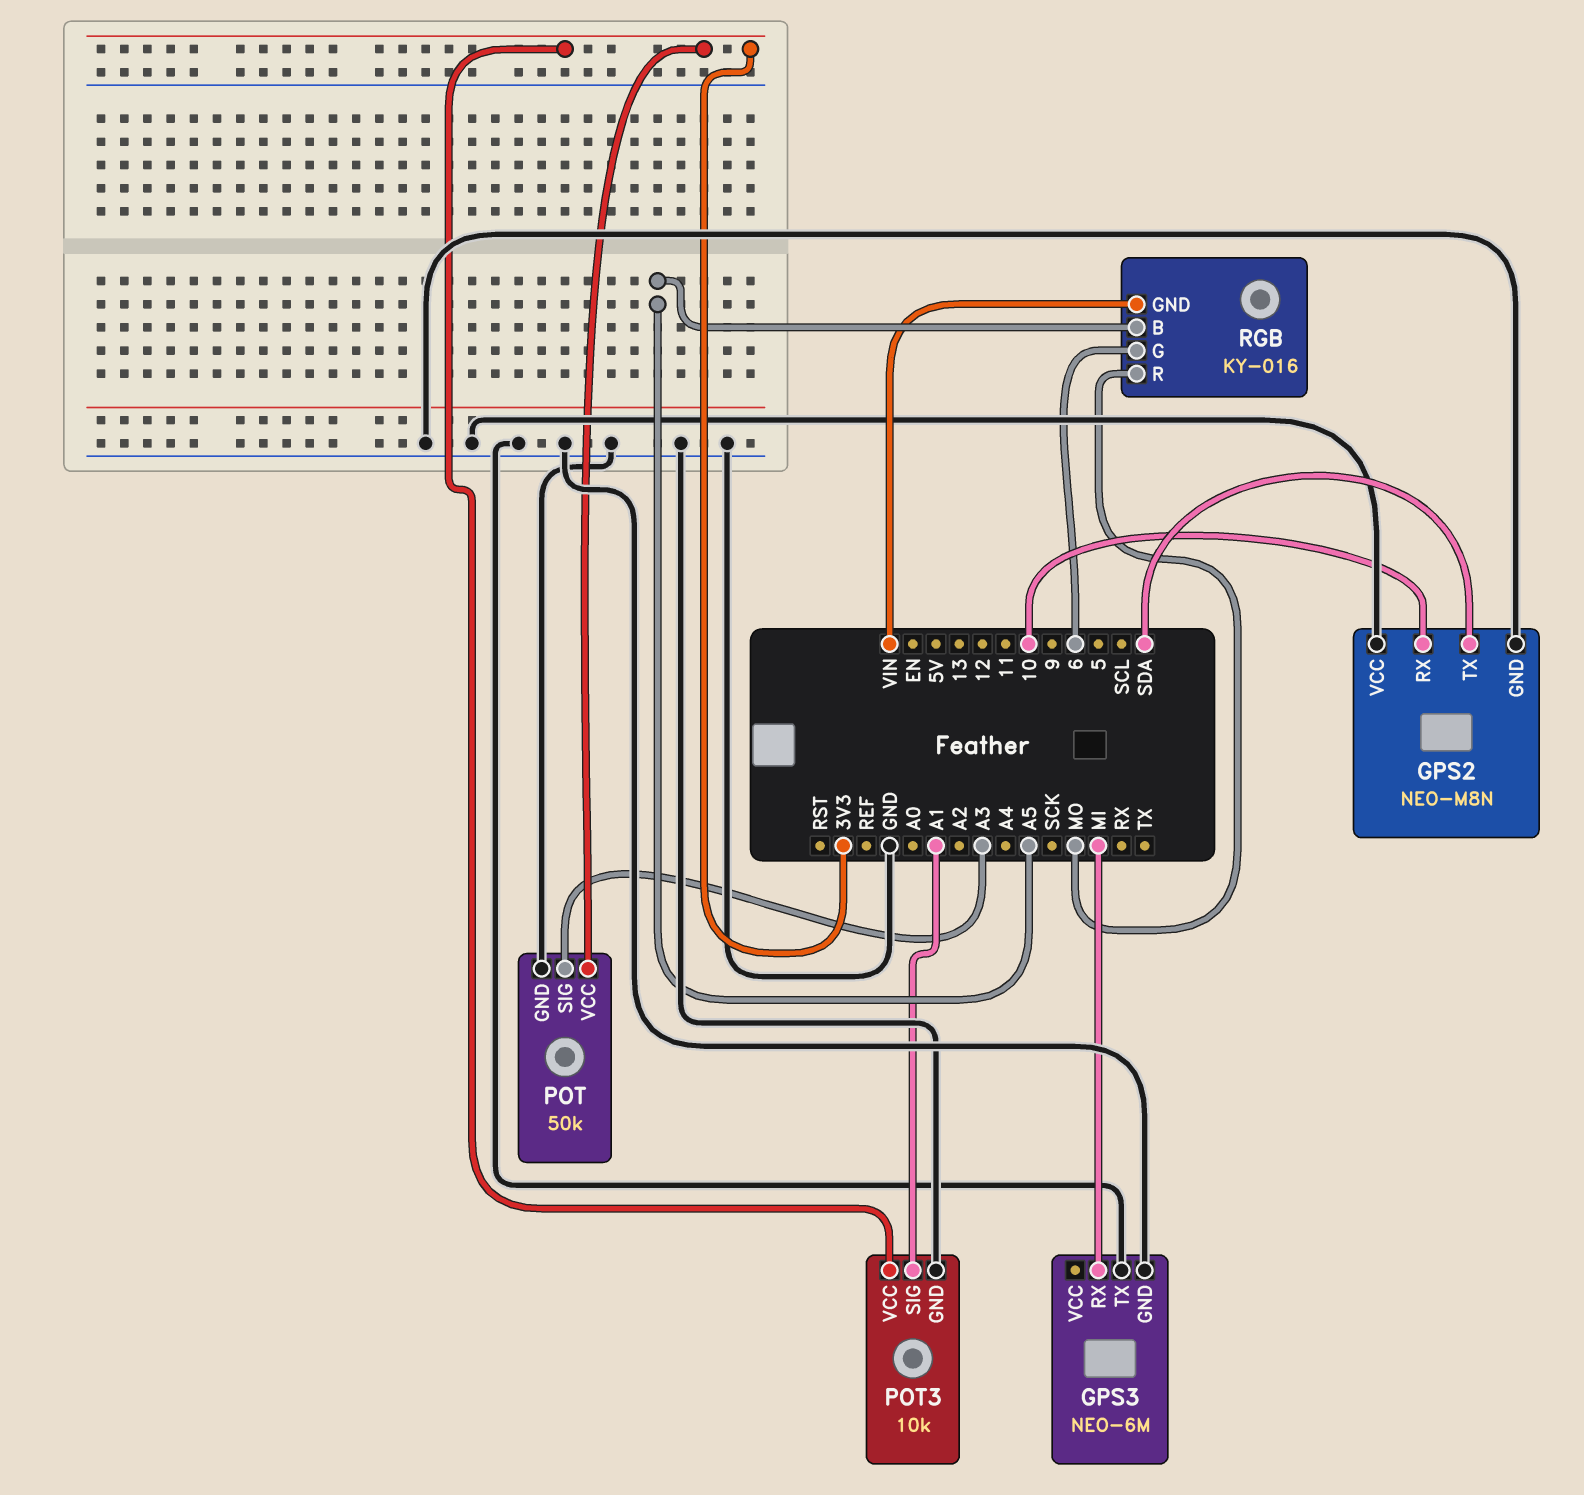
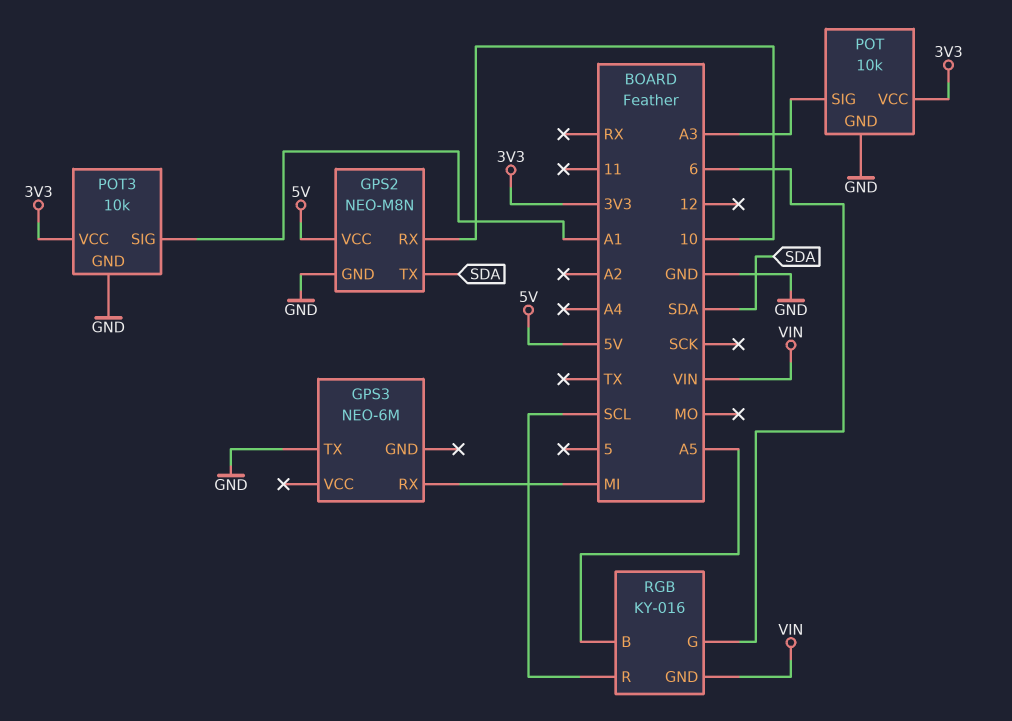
GPS2 pin VCC: GND -> 5V
GPS3 pin GND: GND -> none
POT: 50k -> 10k
RGB pin R: MO -> SCL

